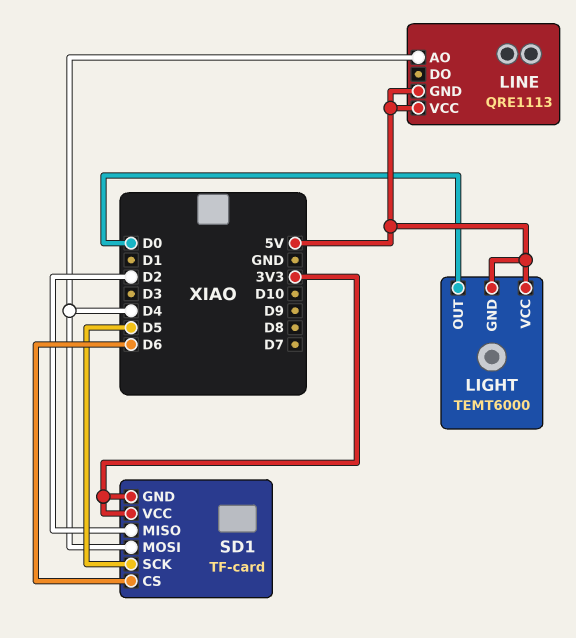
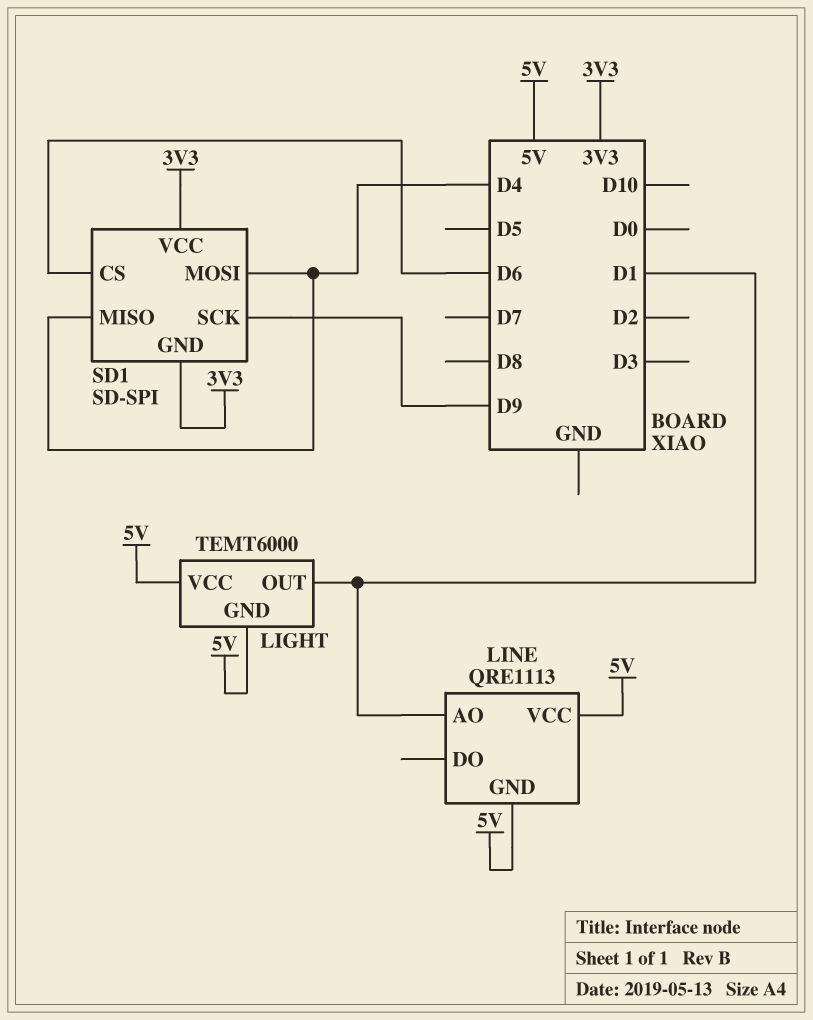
LIGHT pin OUT: D0 -> D1
LINE pin AO: D4 -> D1
SD1: TF-card -> SD-SPI
SD1 pin MISO: D2 -> D4
SD1 pin SCK: D5 -> D9

